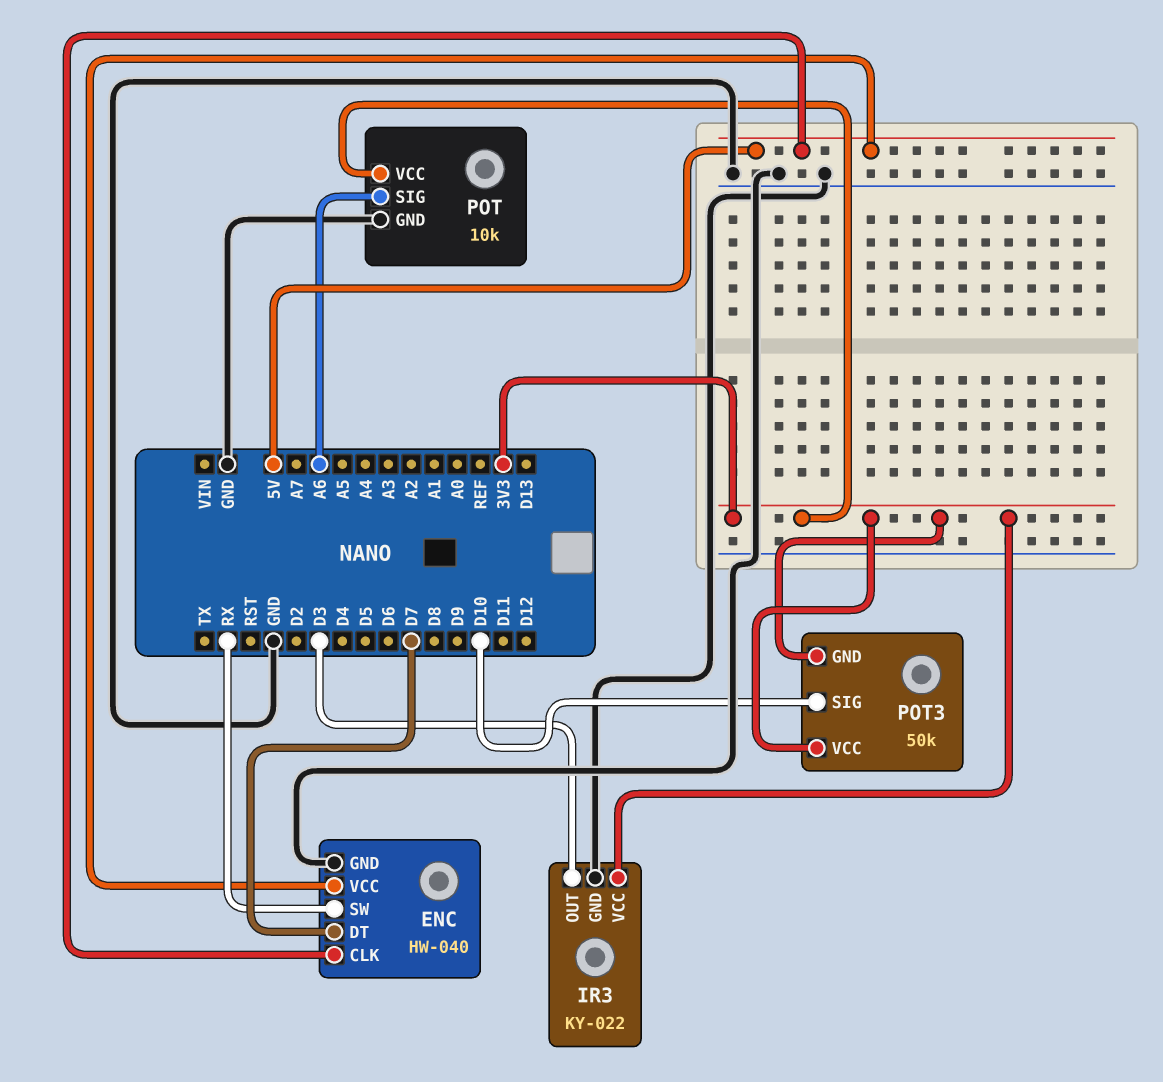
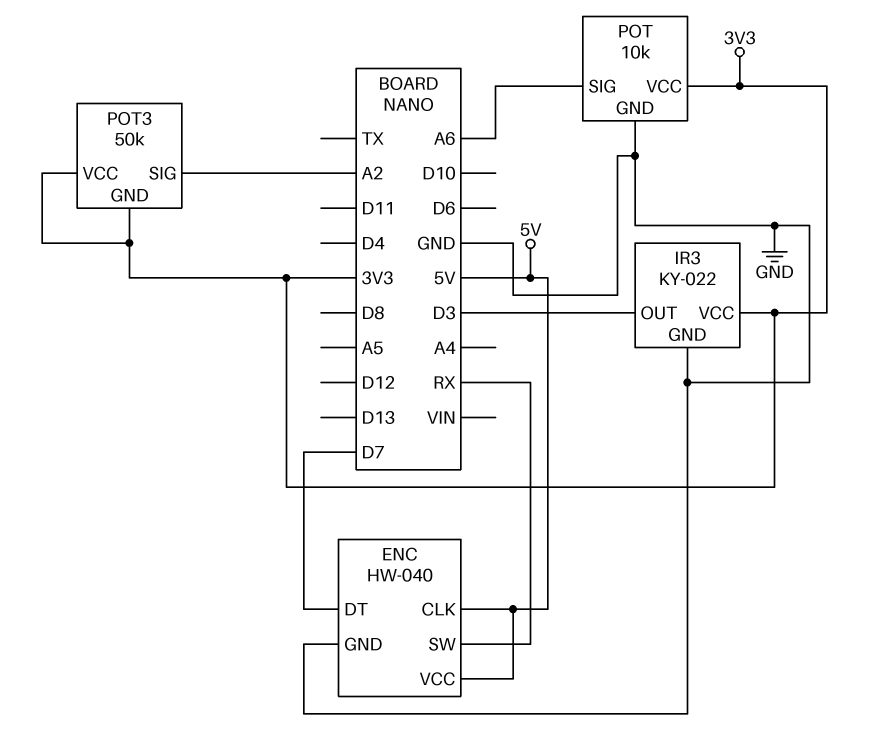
POT3 pin SIG: D10 -> A2

